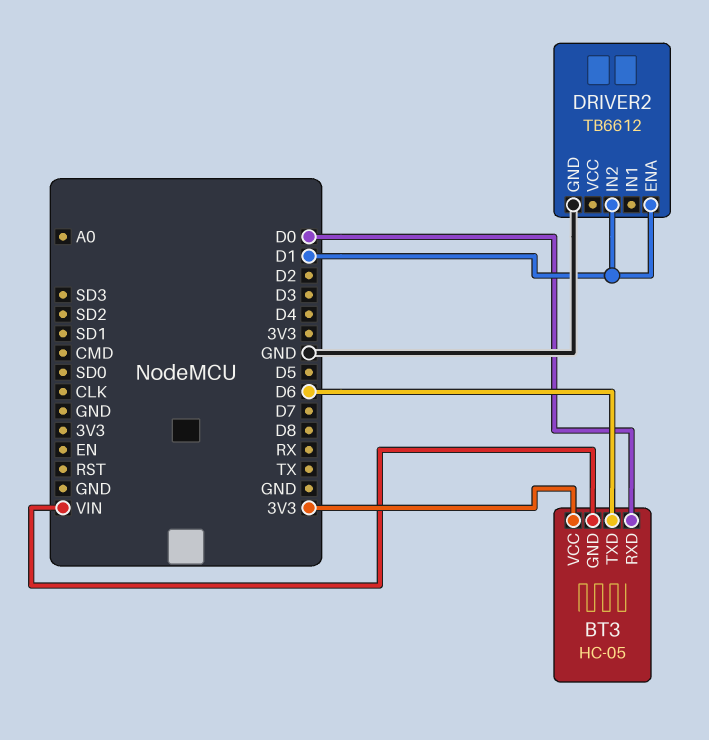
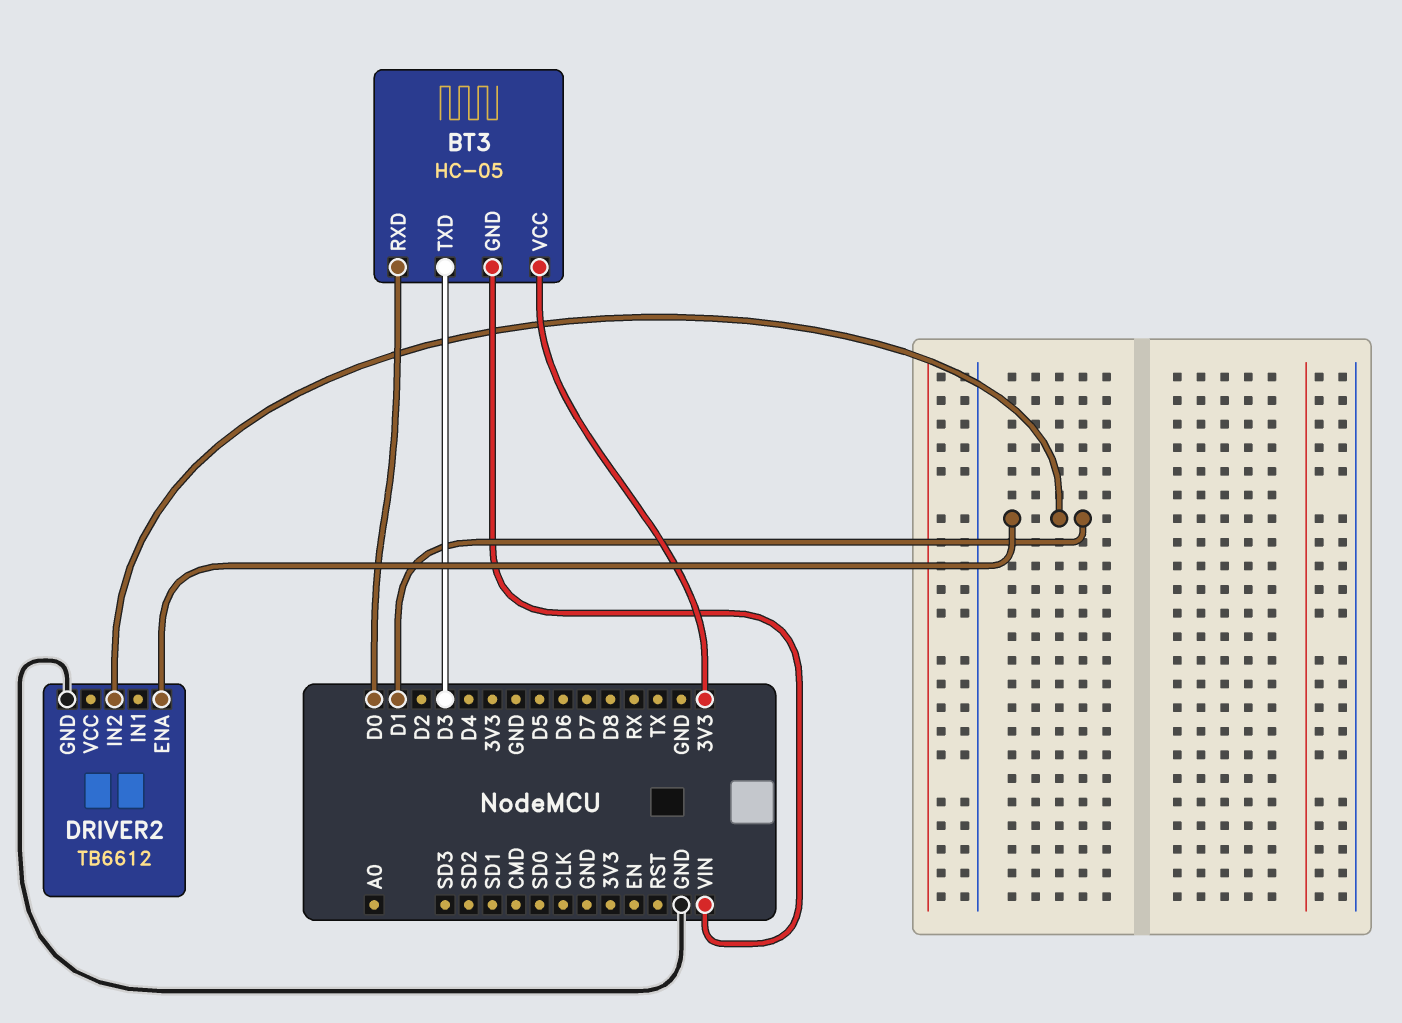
BT3 pin TXD: D6 -> D3

